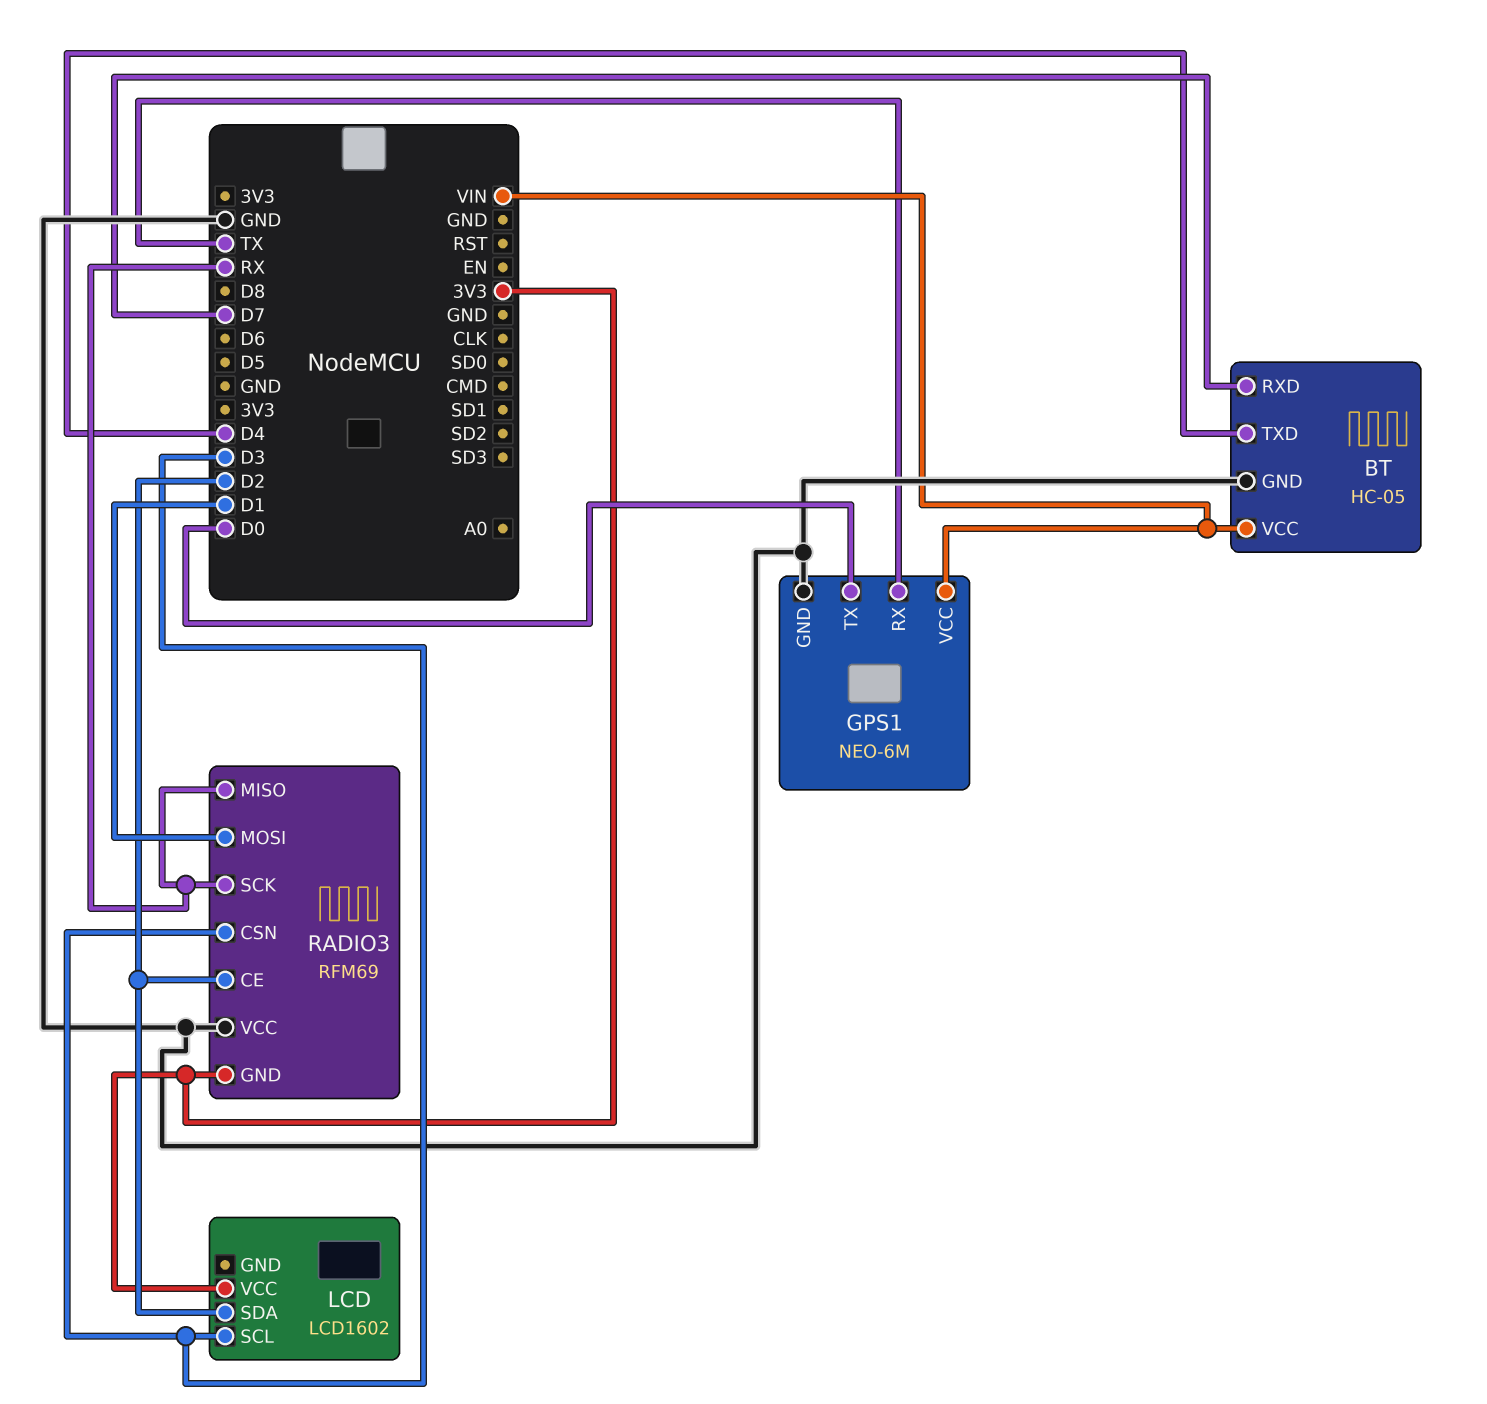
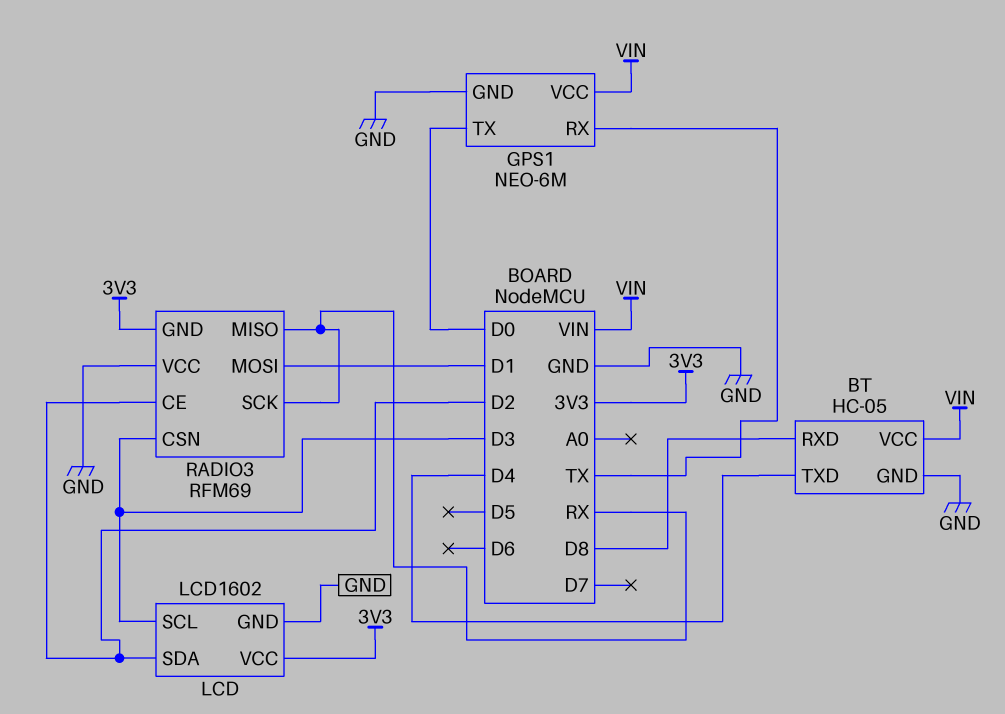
BT pin RXD: D7 -> D8
LCD pin GND: none -> GND

